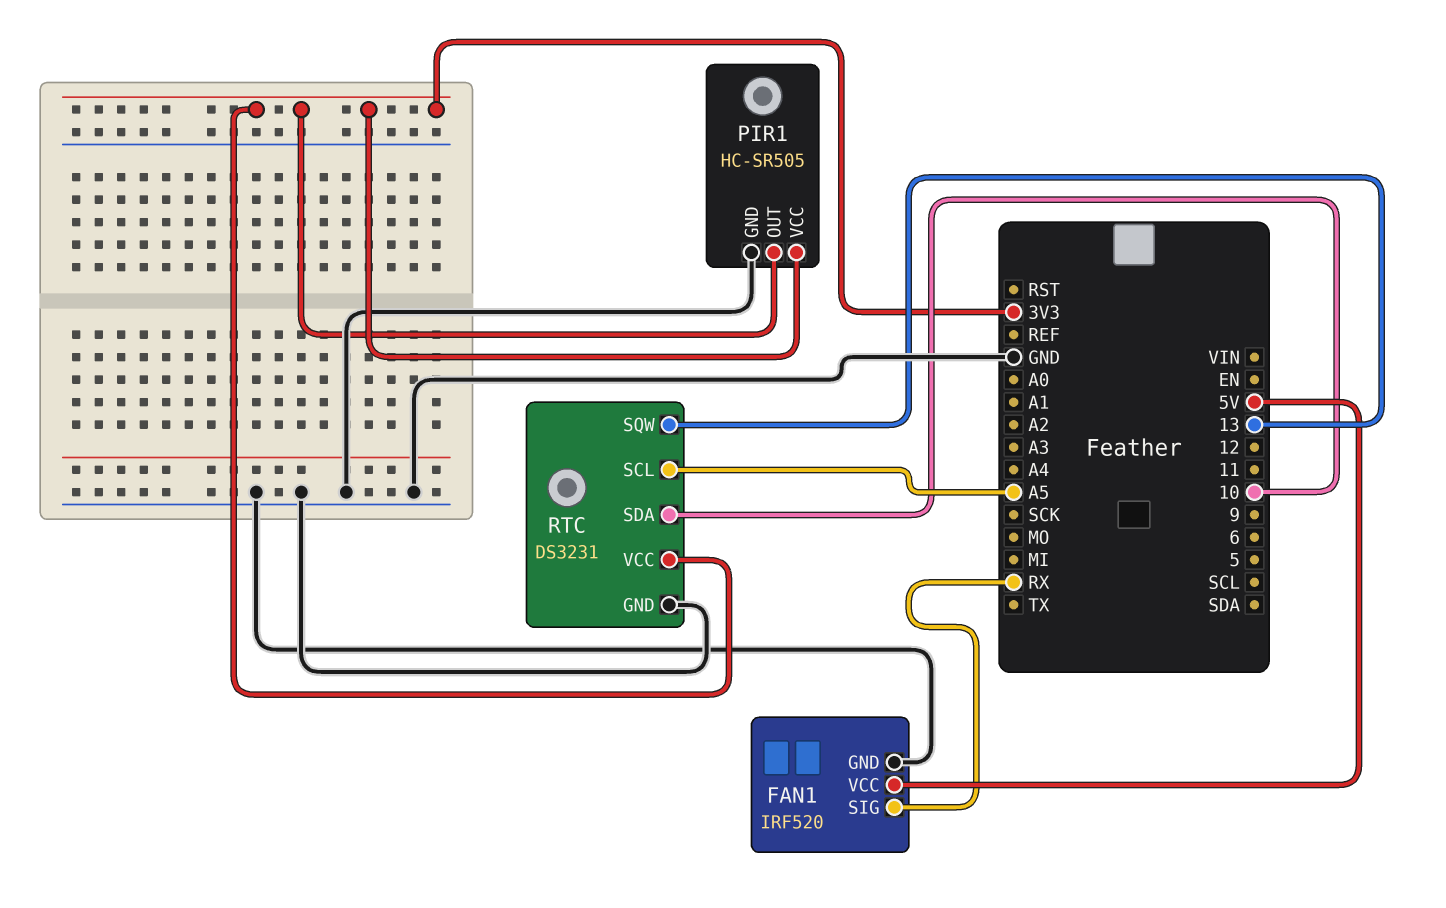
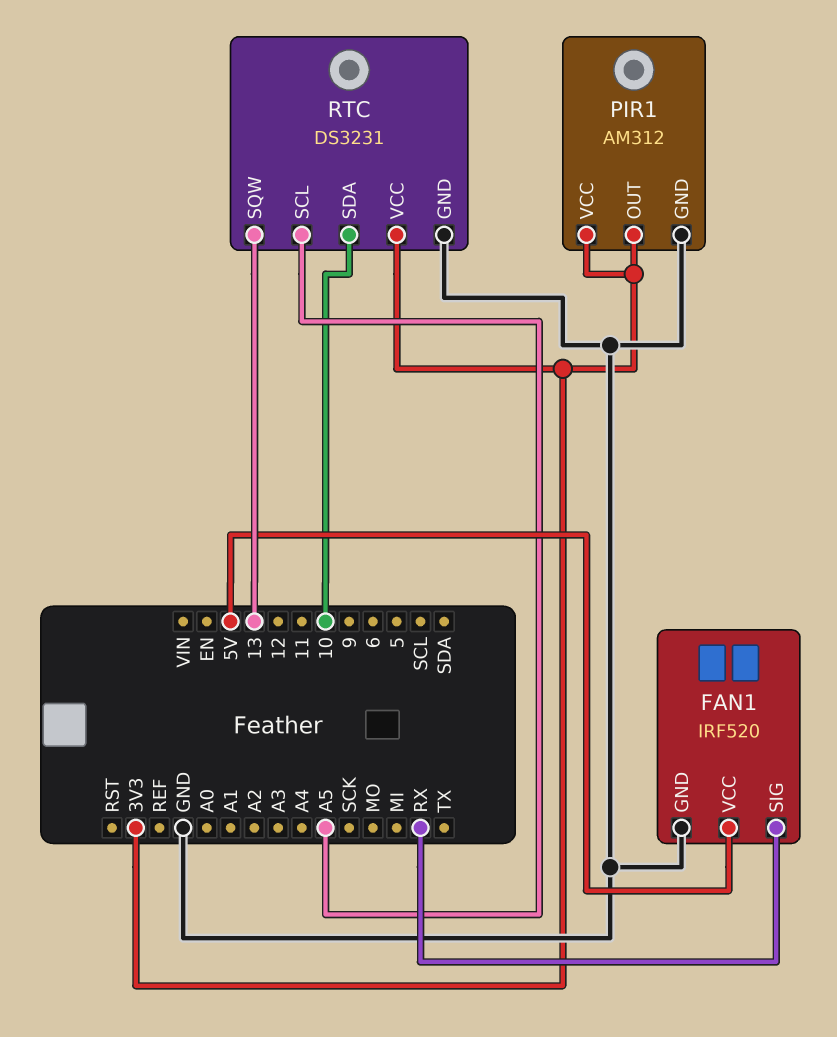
PIR1: HC-SR505 -> AM312

